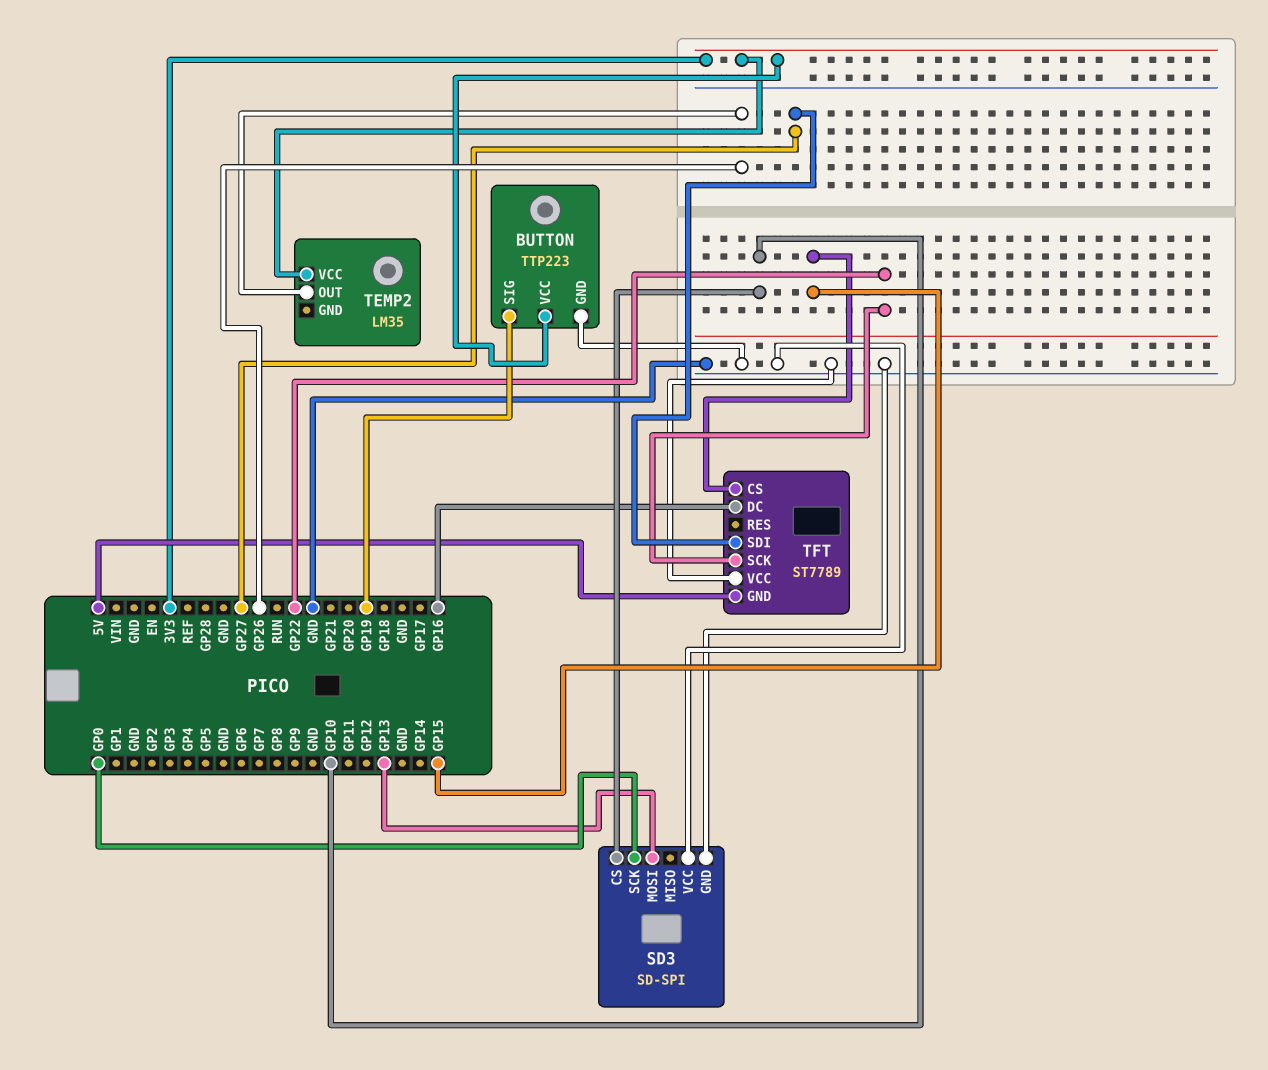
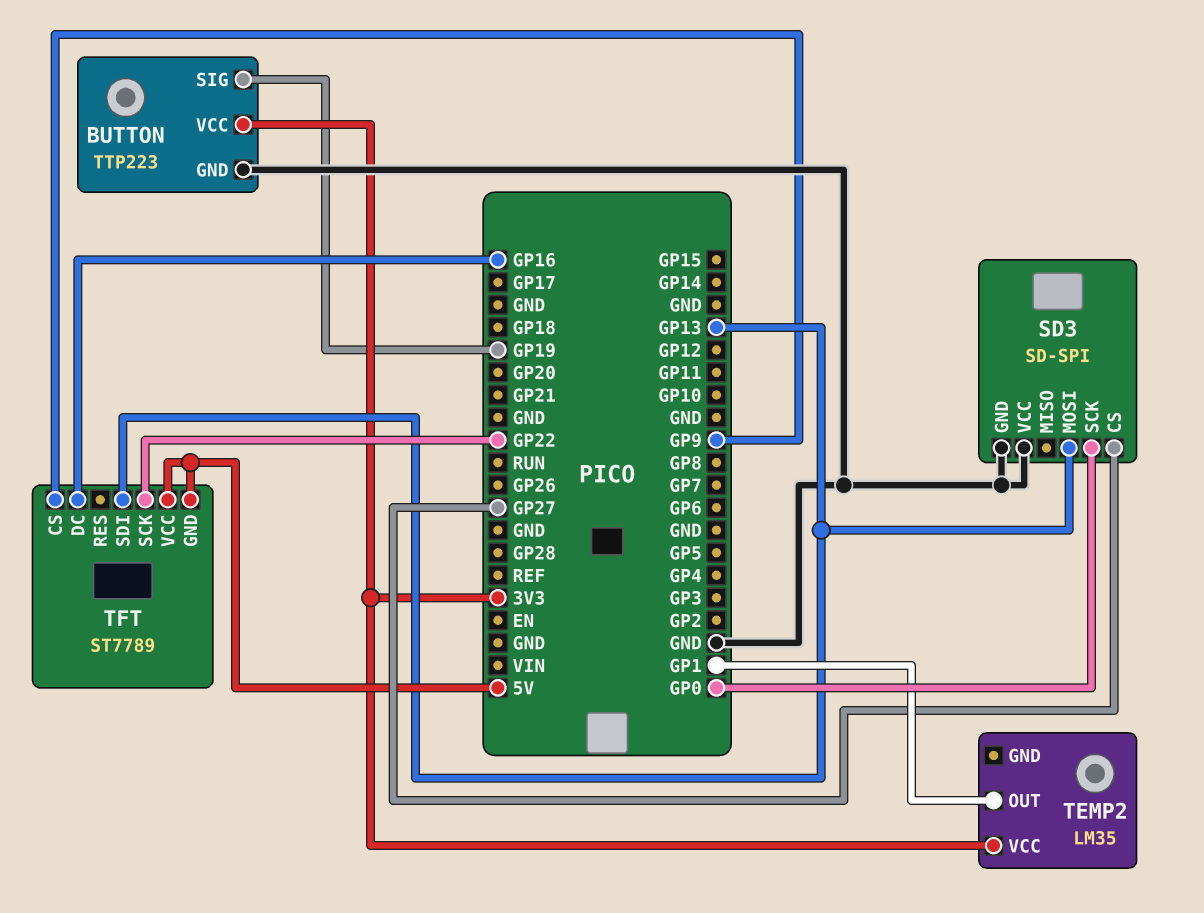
SD3 pin CS: GP10 -> GP27
TEMP2 pin OUT: GP26 -> GP1
TFT pin CS: GP15 -> GP9
TFT pin SDI: GP27 -> GP13
TFT pin VCC: GND -> 5V

